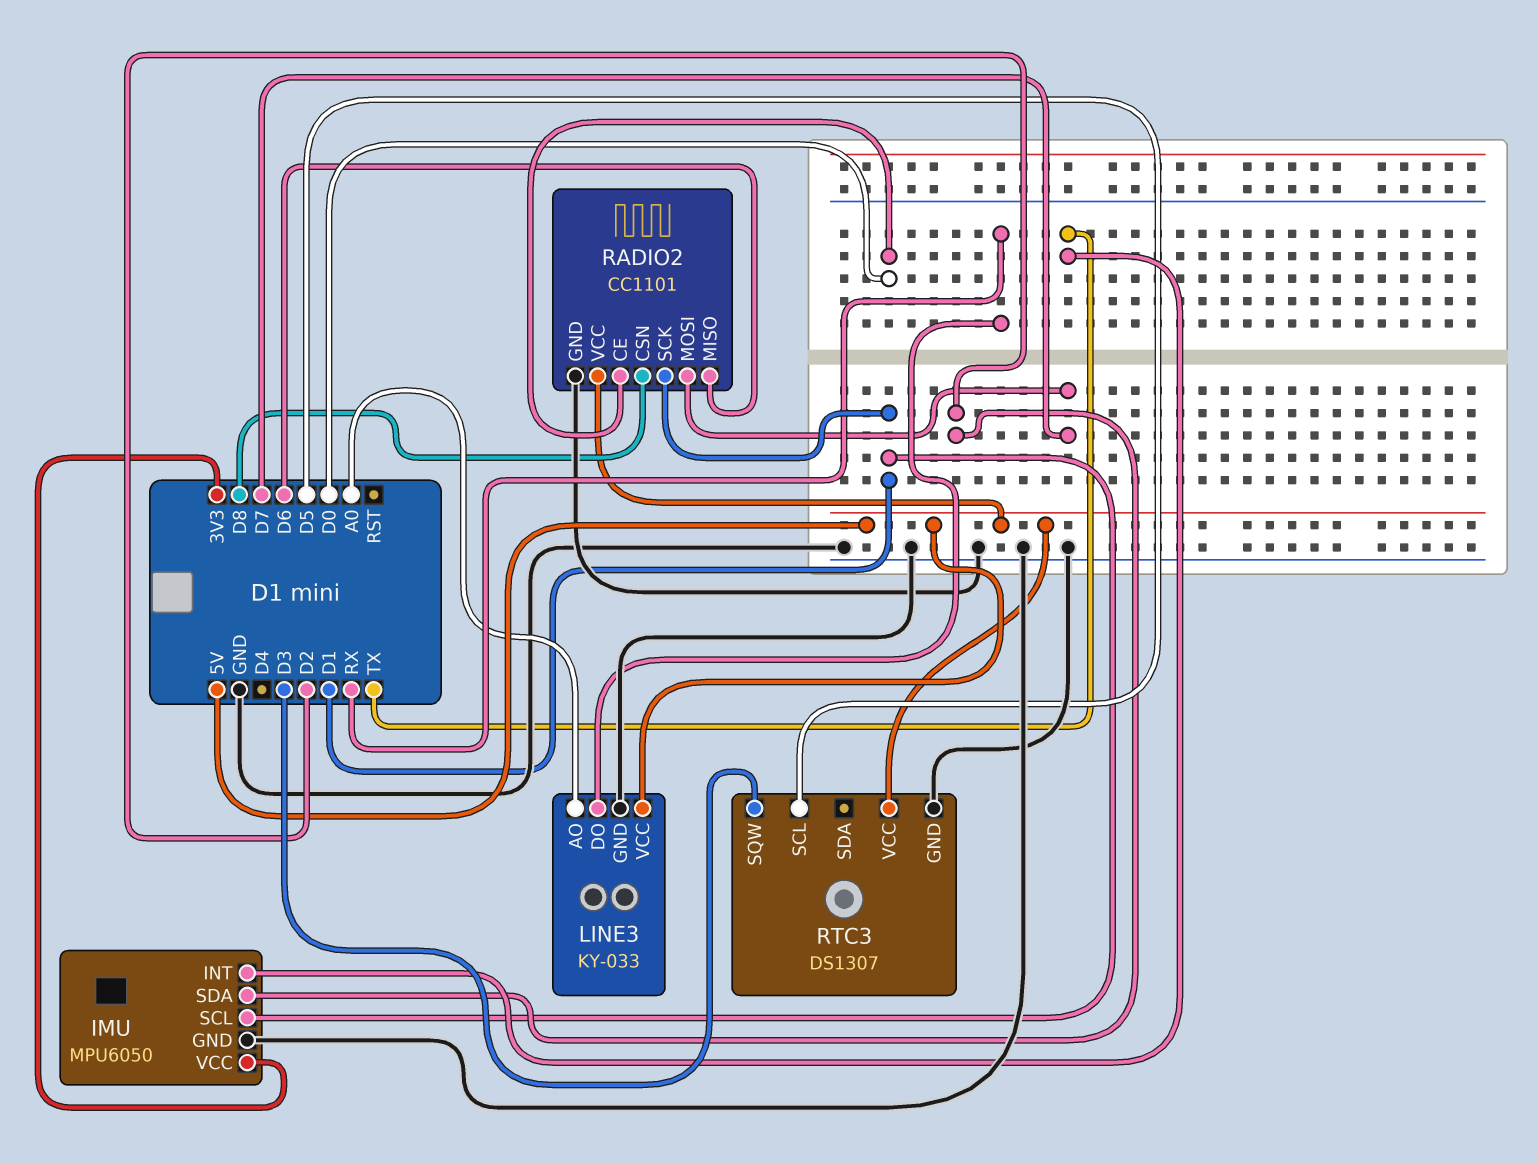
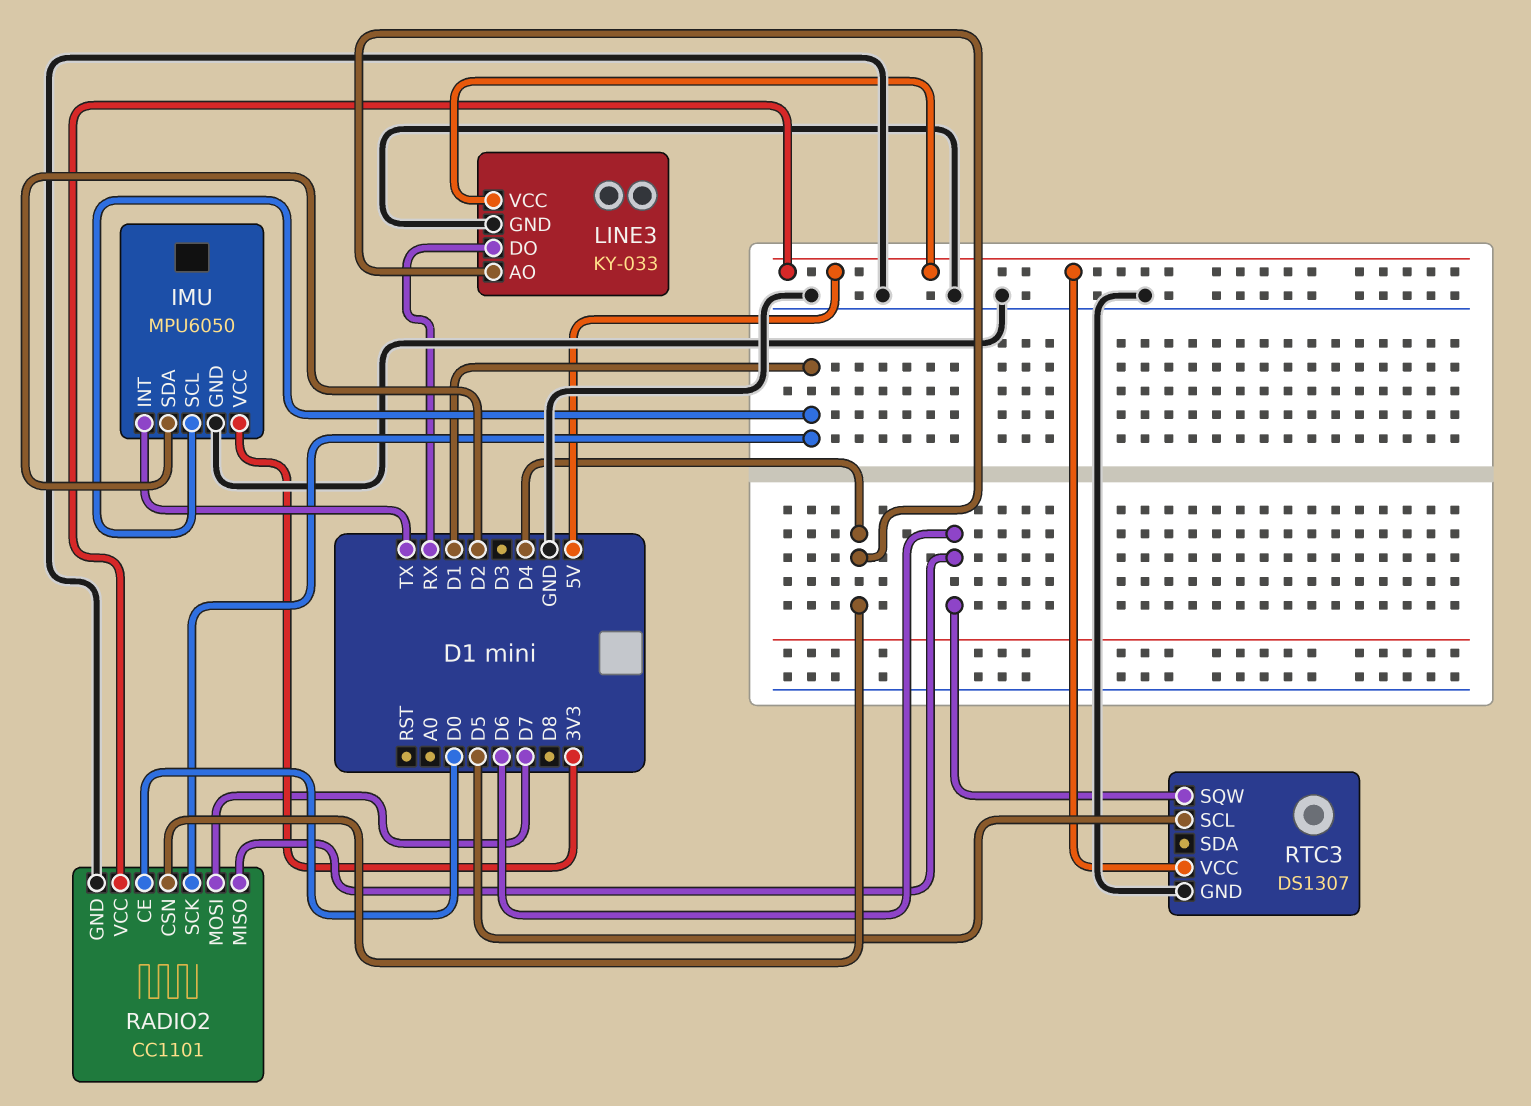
LINE3 pin AO: A0 -> D4
RADIO2 pin CSN: D8 -> D4
RTC3 pin SQW: D3 -> D6

